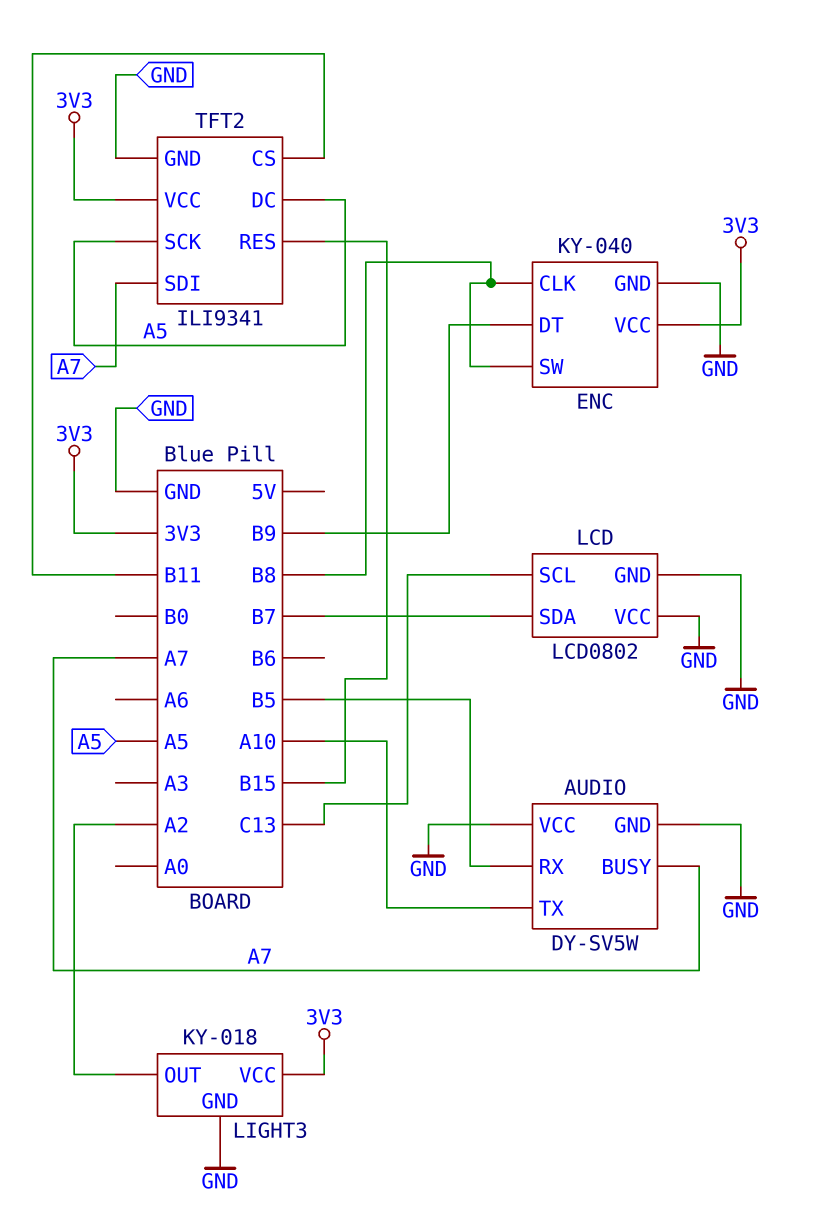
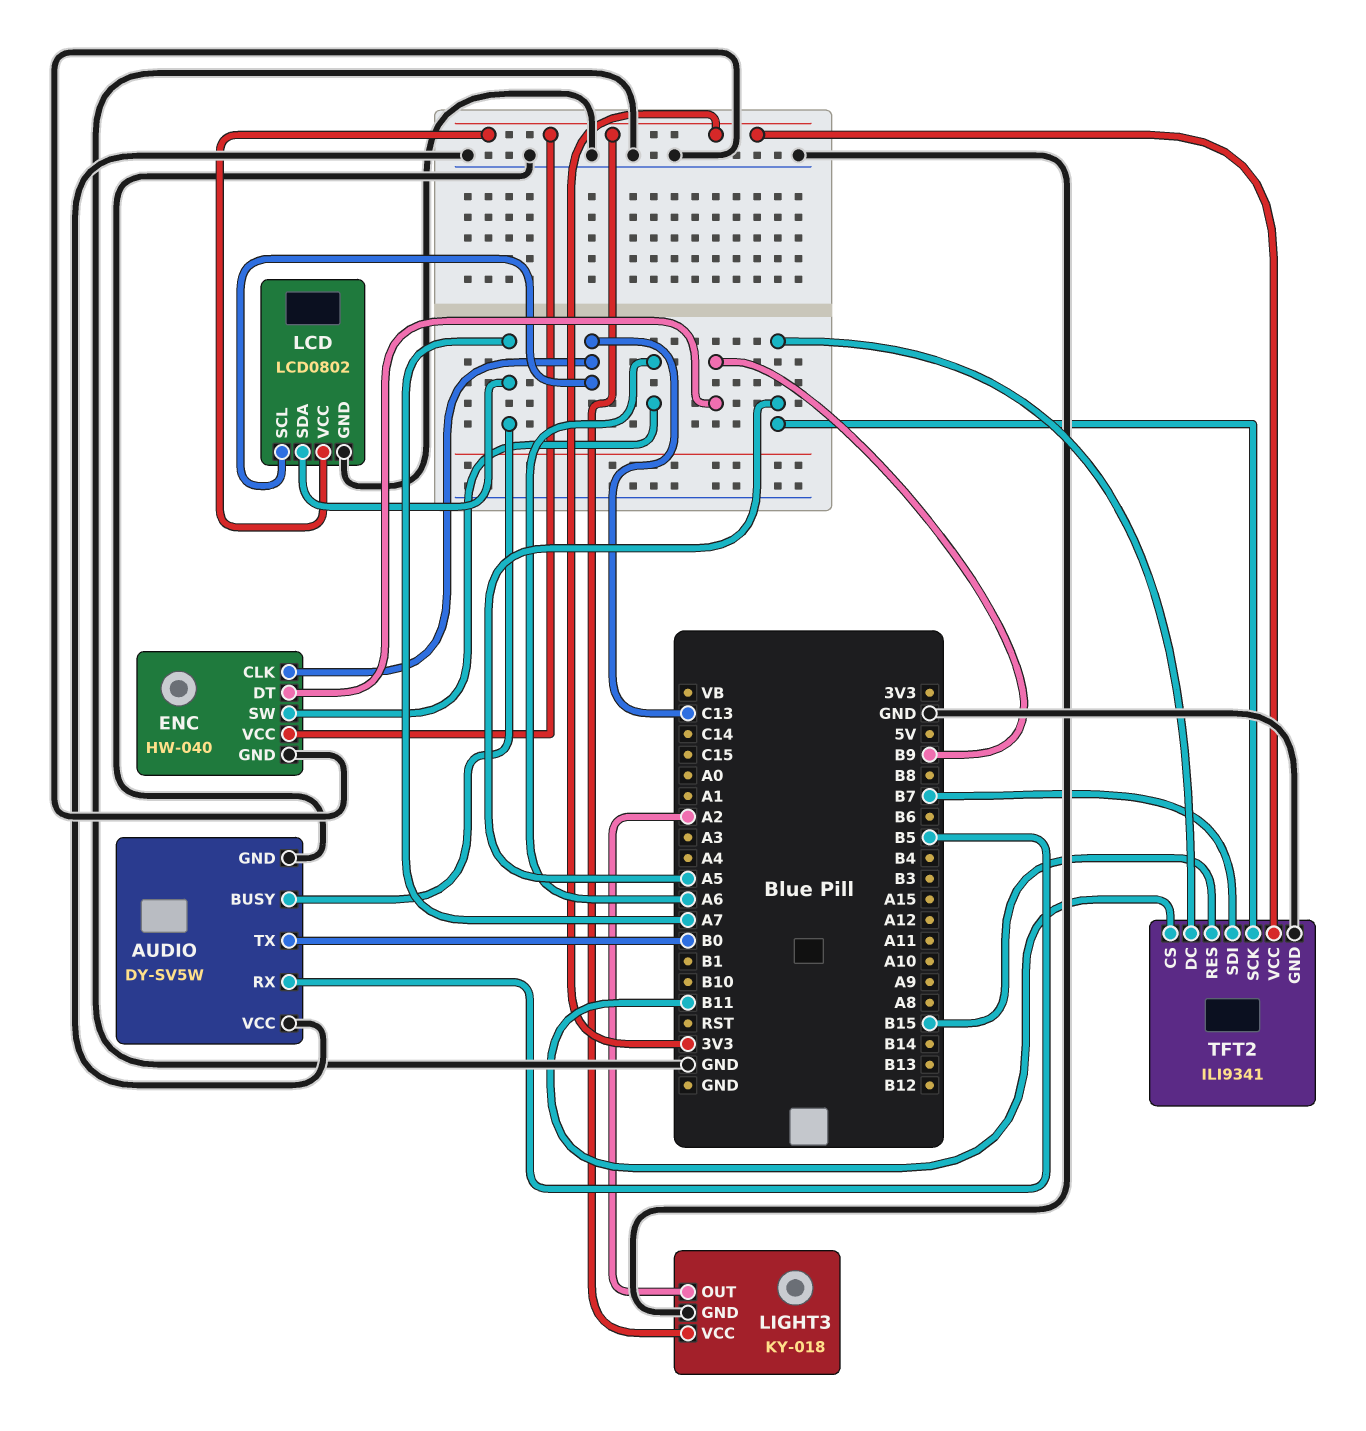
AUDIO pin TX: A10 -> B0
ENC: KY-040 -> HW-040
ENC pin CLK: B8 -> C13
ENC pin SW: B8 -> A6
LCD pin SDA: B7 -> A7
LCD pin VCC: GND -> 3V3
TFT2 pin SDI: A7 -> B7

